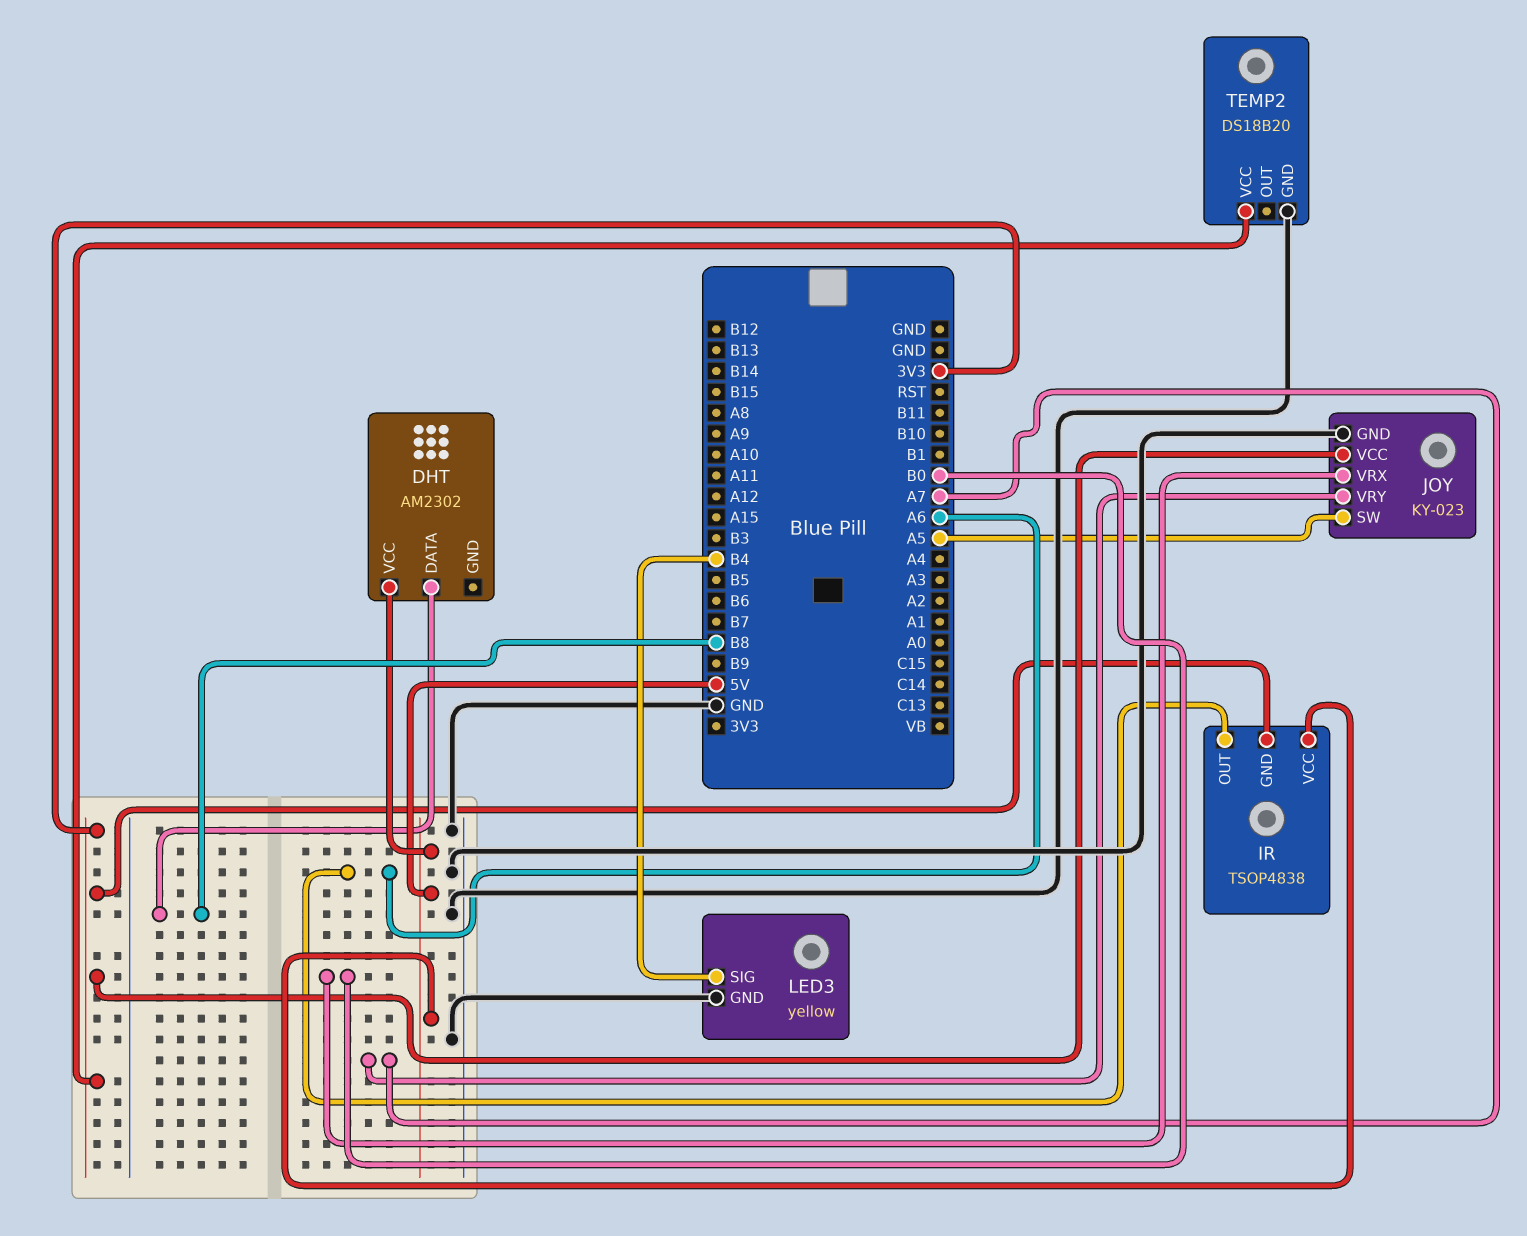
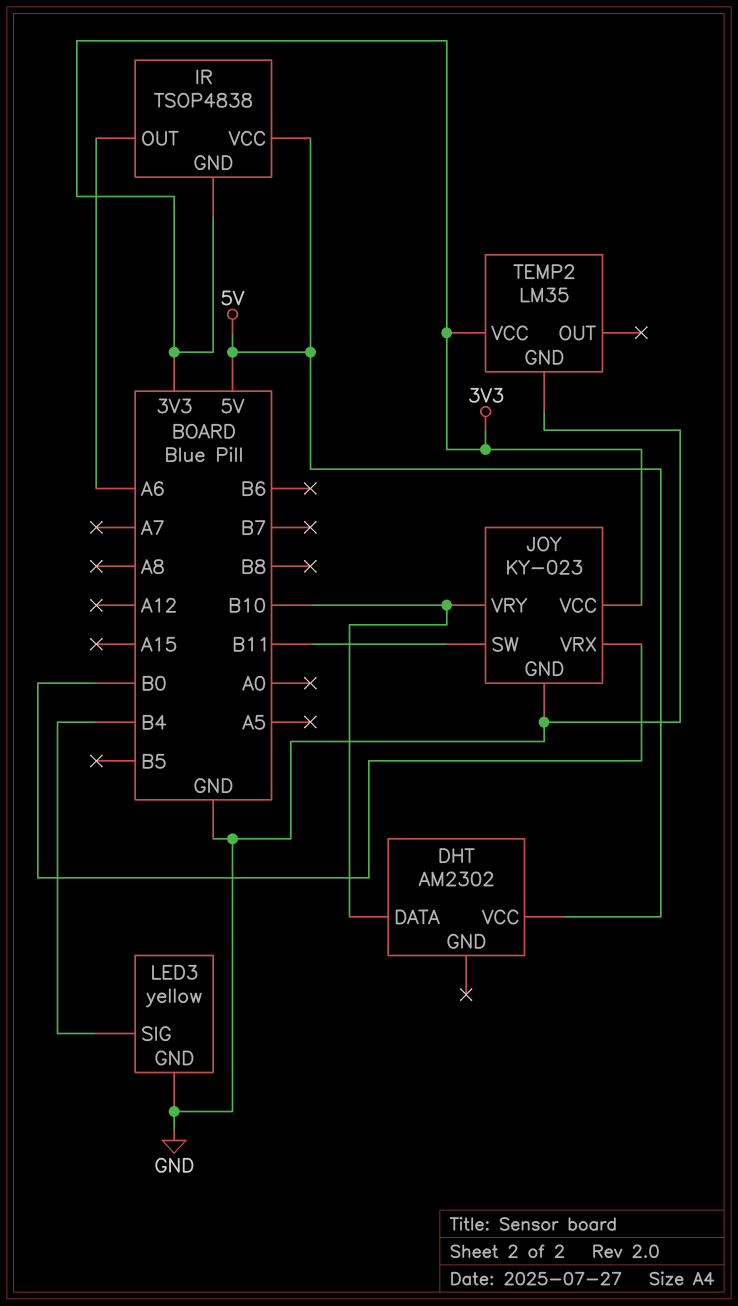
DHT pin DATA: B8 -> B10
JOY pin SW: A5 -> B11
JOY pin VRY: A7 -> B10
TEMP2: DS18B20 -> LM35

